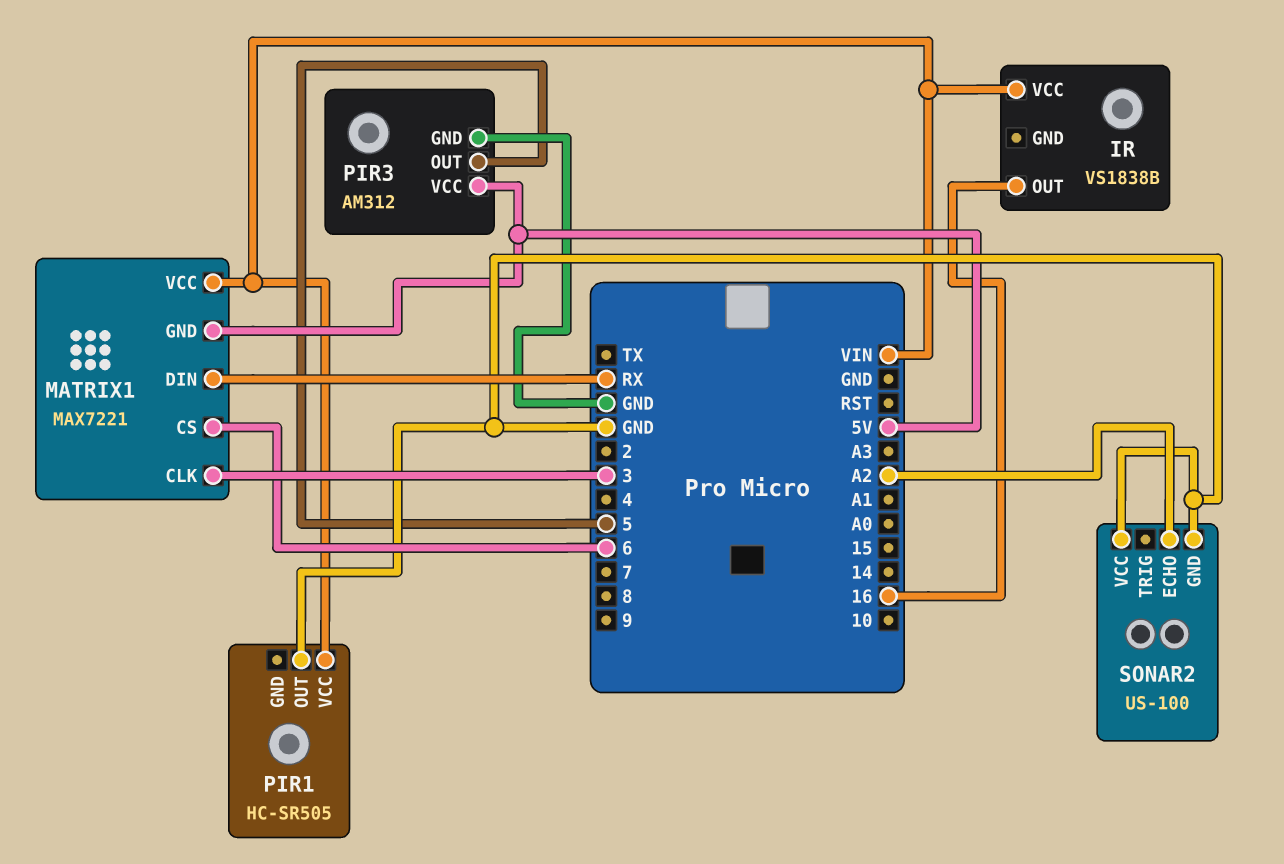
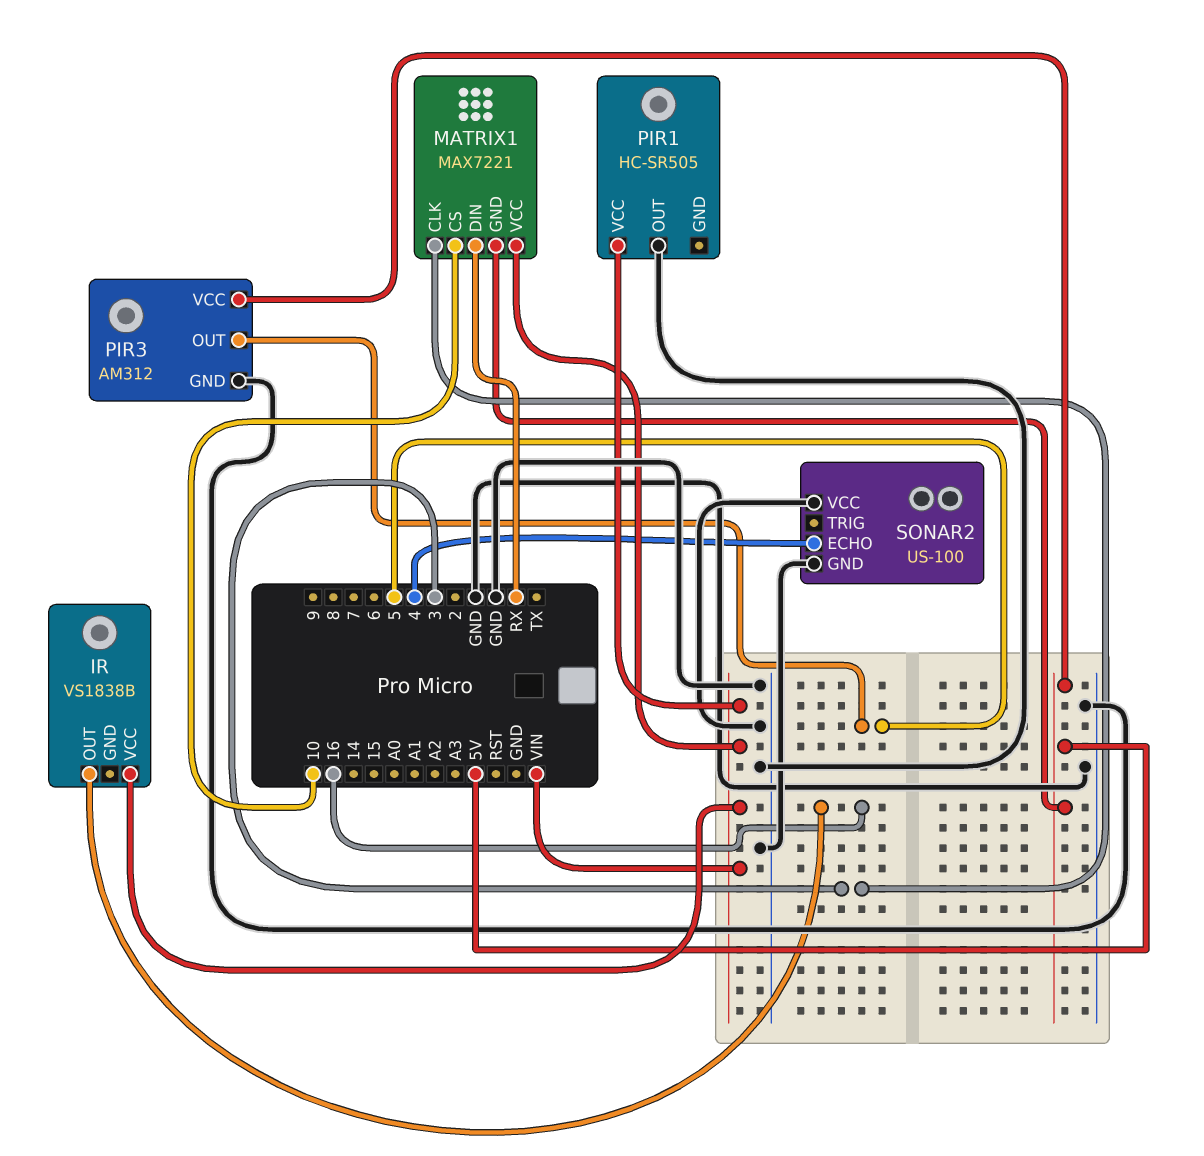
MATRIX1 pin CS: 6 -> 10
SONAR2 pin ECHO: A2 -> 4

